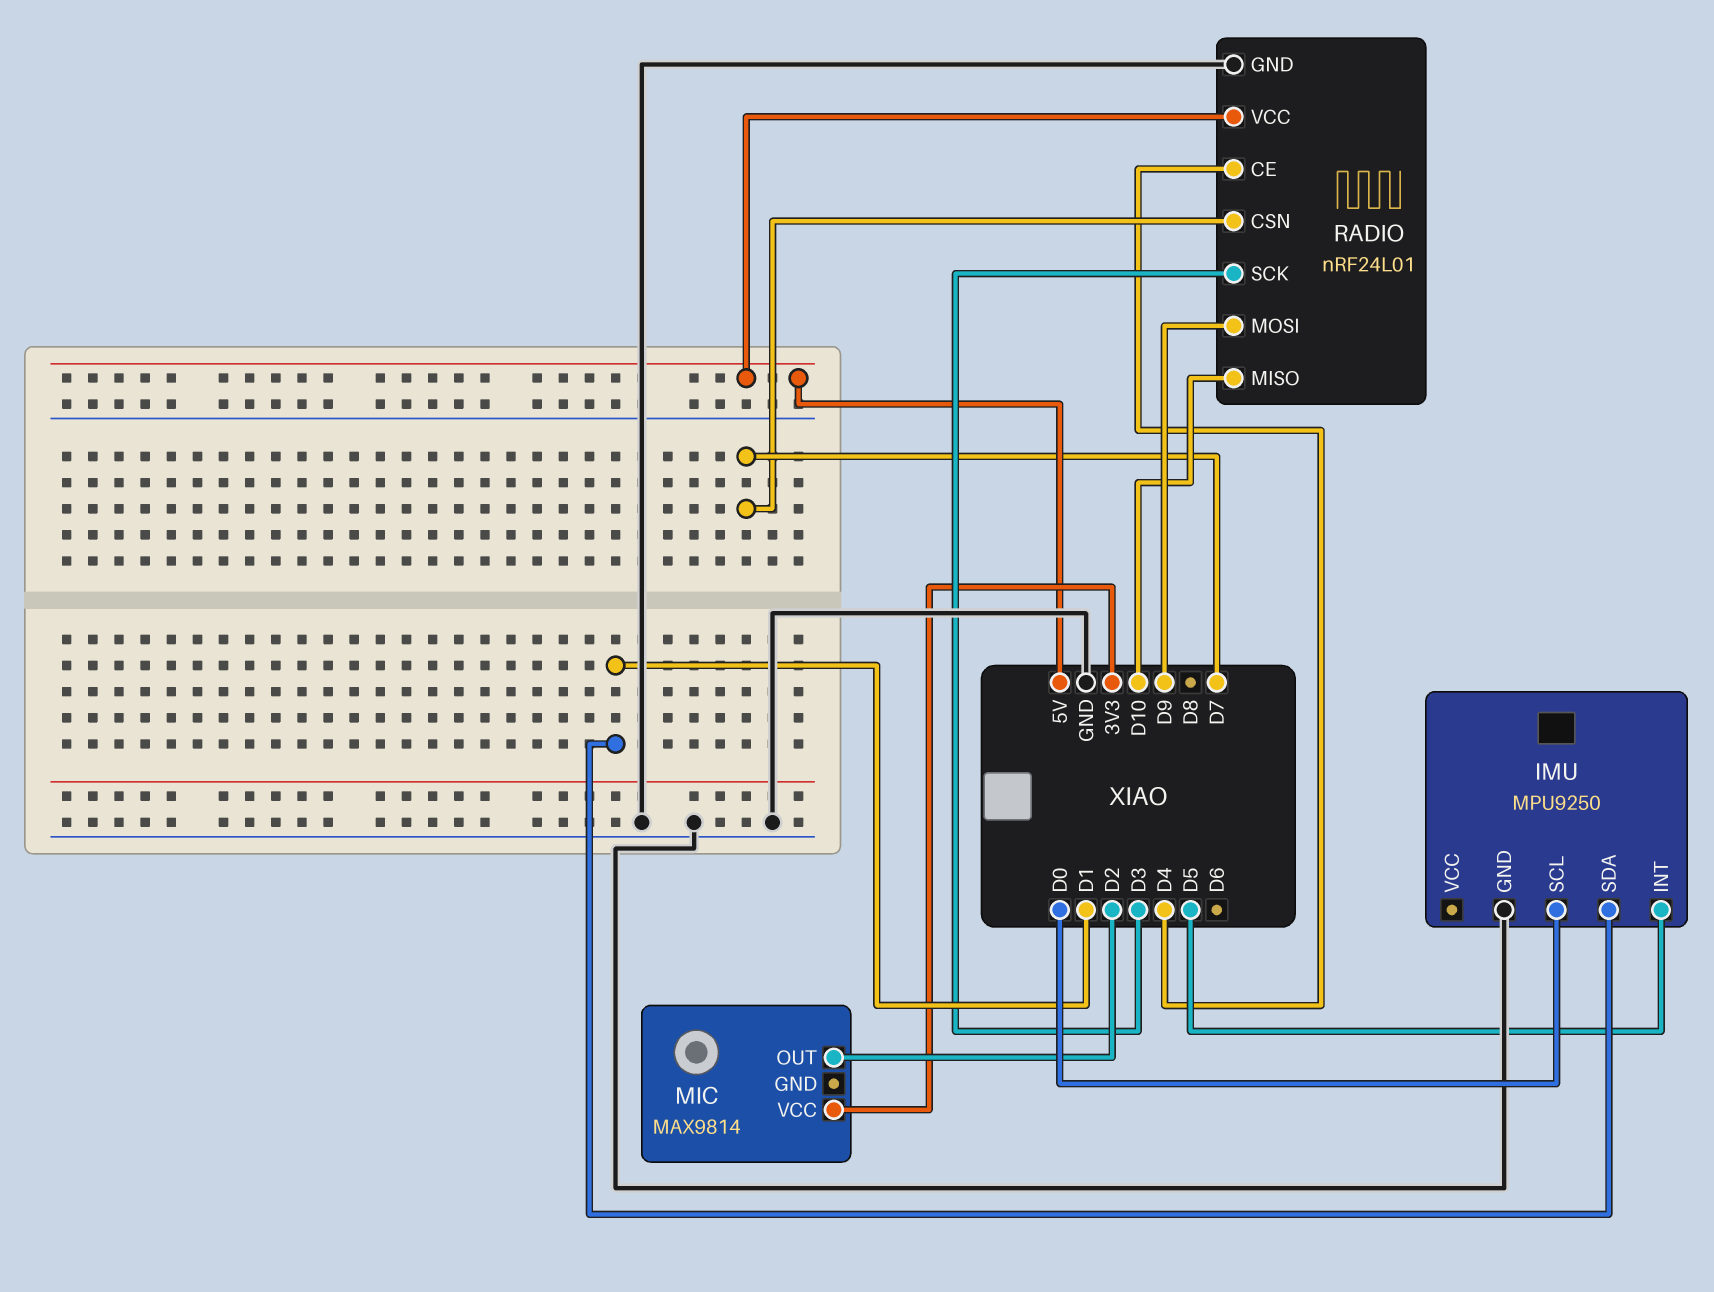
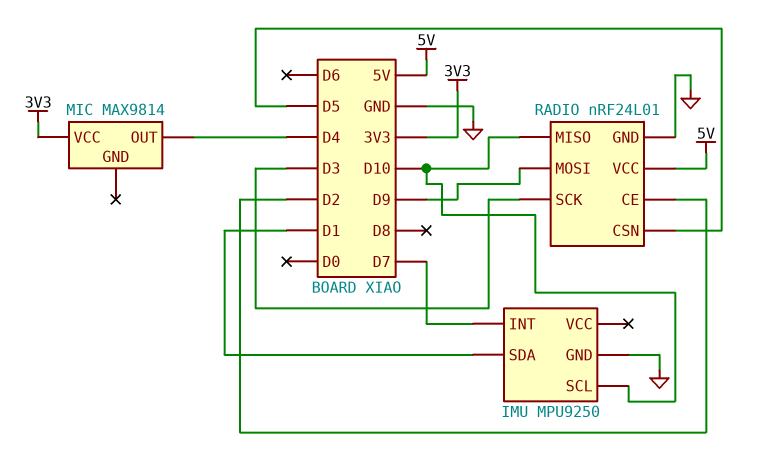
IMU pin INT: D5 -> D7
IMU pin SCL: D0 -> D10
MIC pin OUT: D2 -> D4
RADIO pin CE: D4 -> D2
RADIO pin CSN: D7 -> D5

